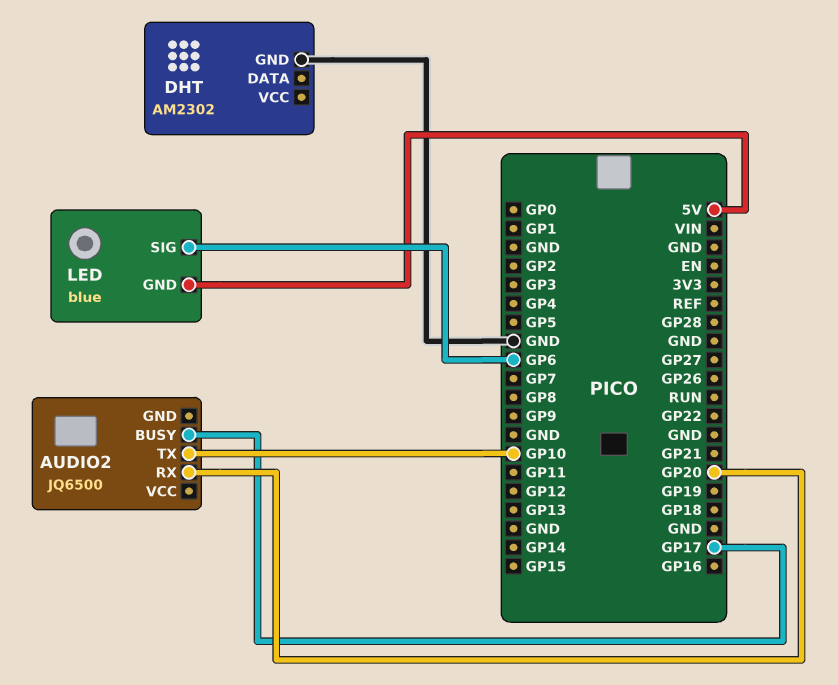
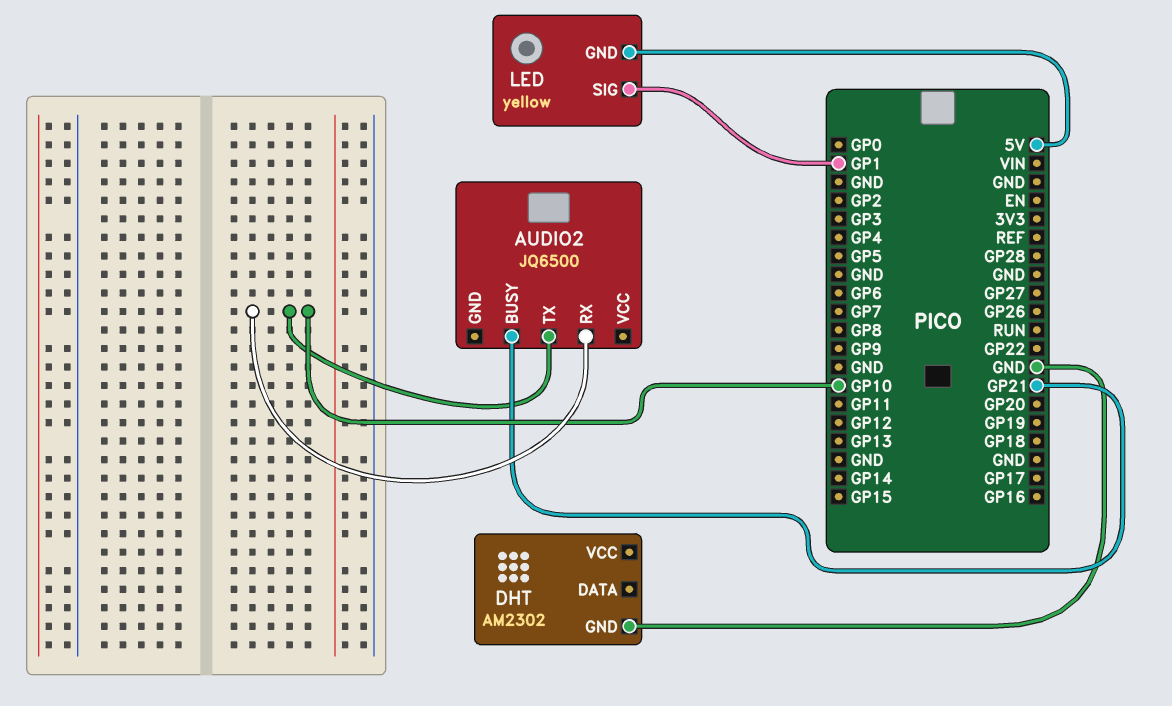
AUDIO2 pin BUSY: GP17 -> GP21
AUDIO2 pin RX: GP20 -> GP10
LED: blue -> yellow
LED pin SIG: GP6 -> GP1

